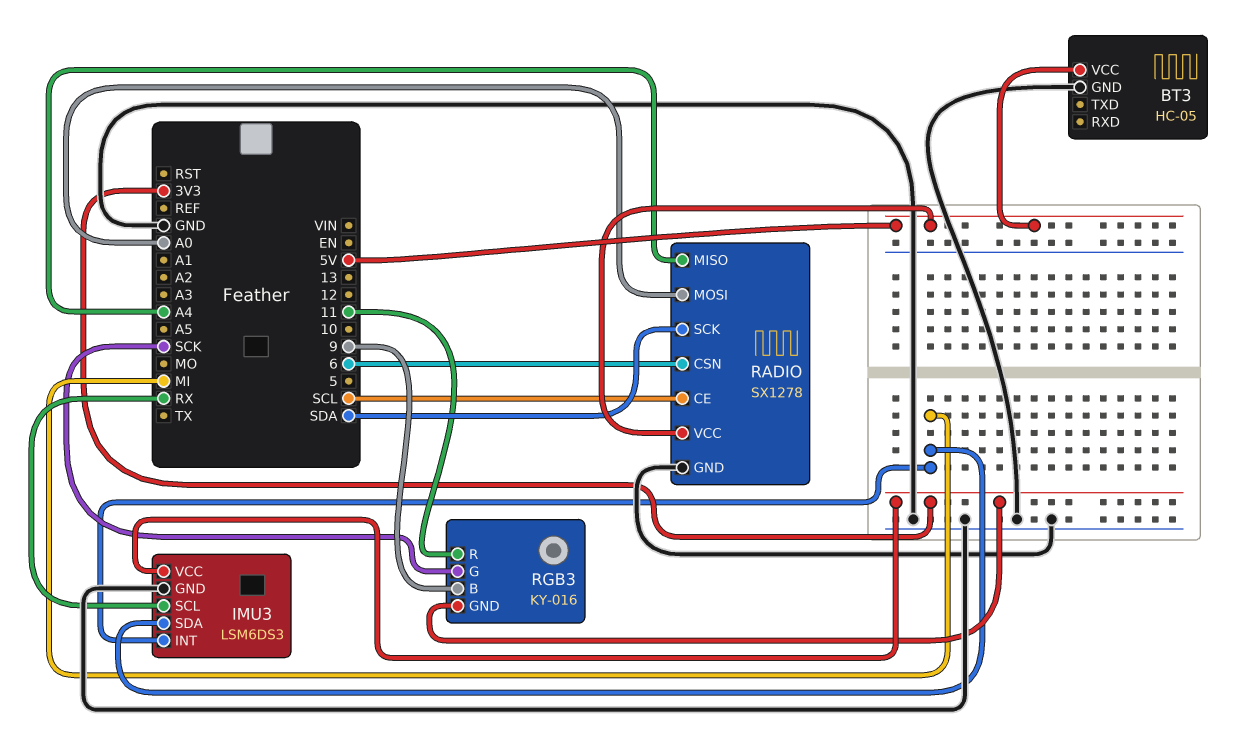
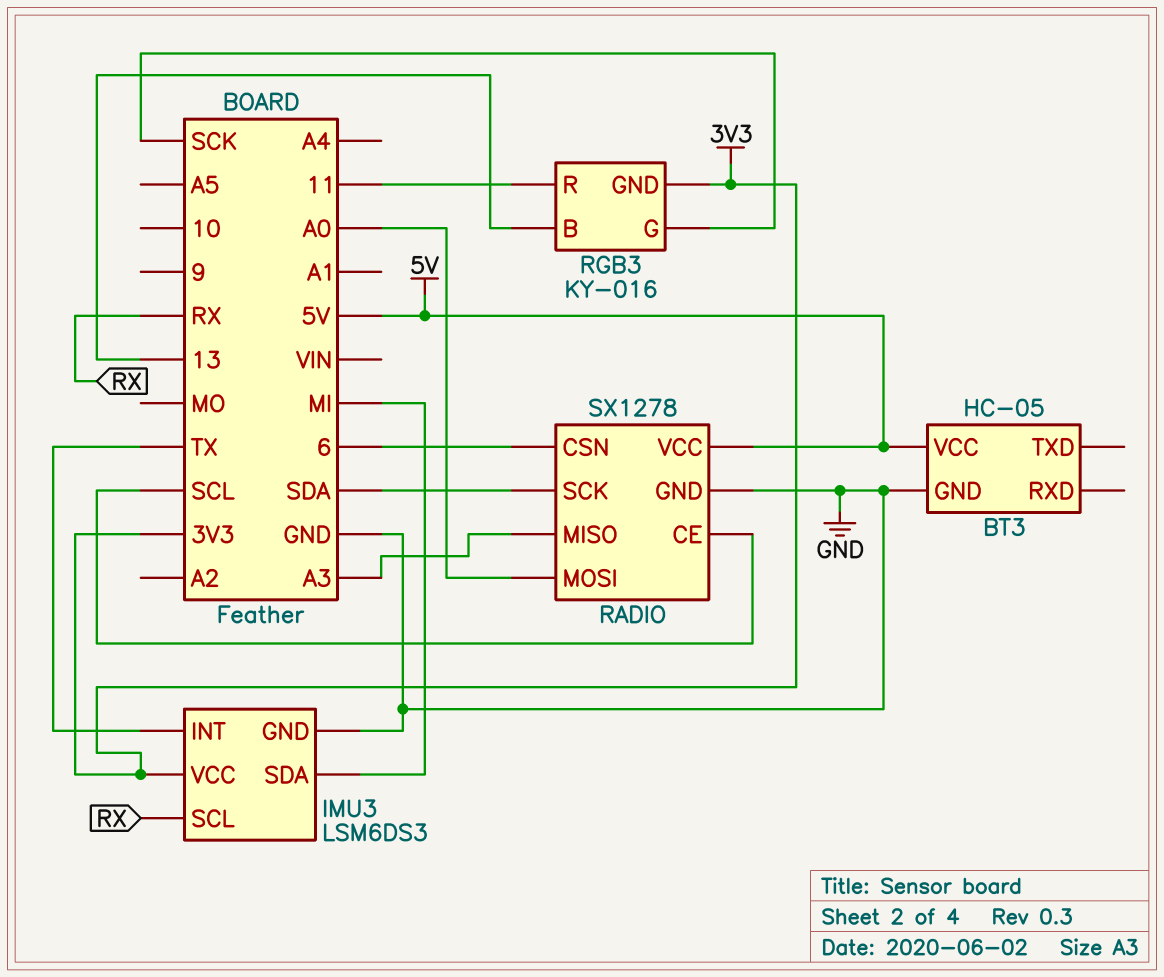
IMU3 pin INT: MI -> TX
RADIO pin MISO: A4 -> A3
RGB3 pin B: 9 -> 13

